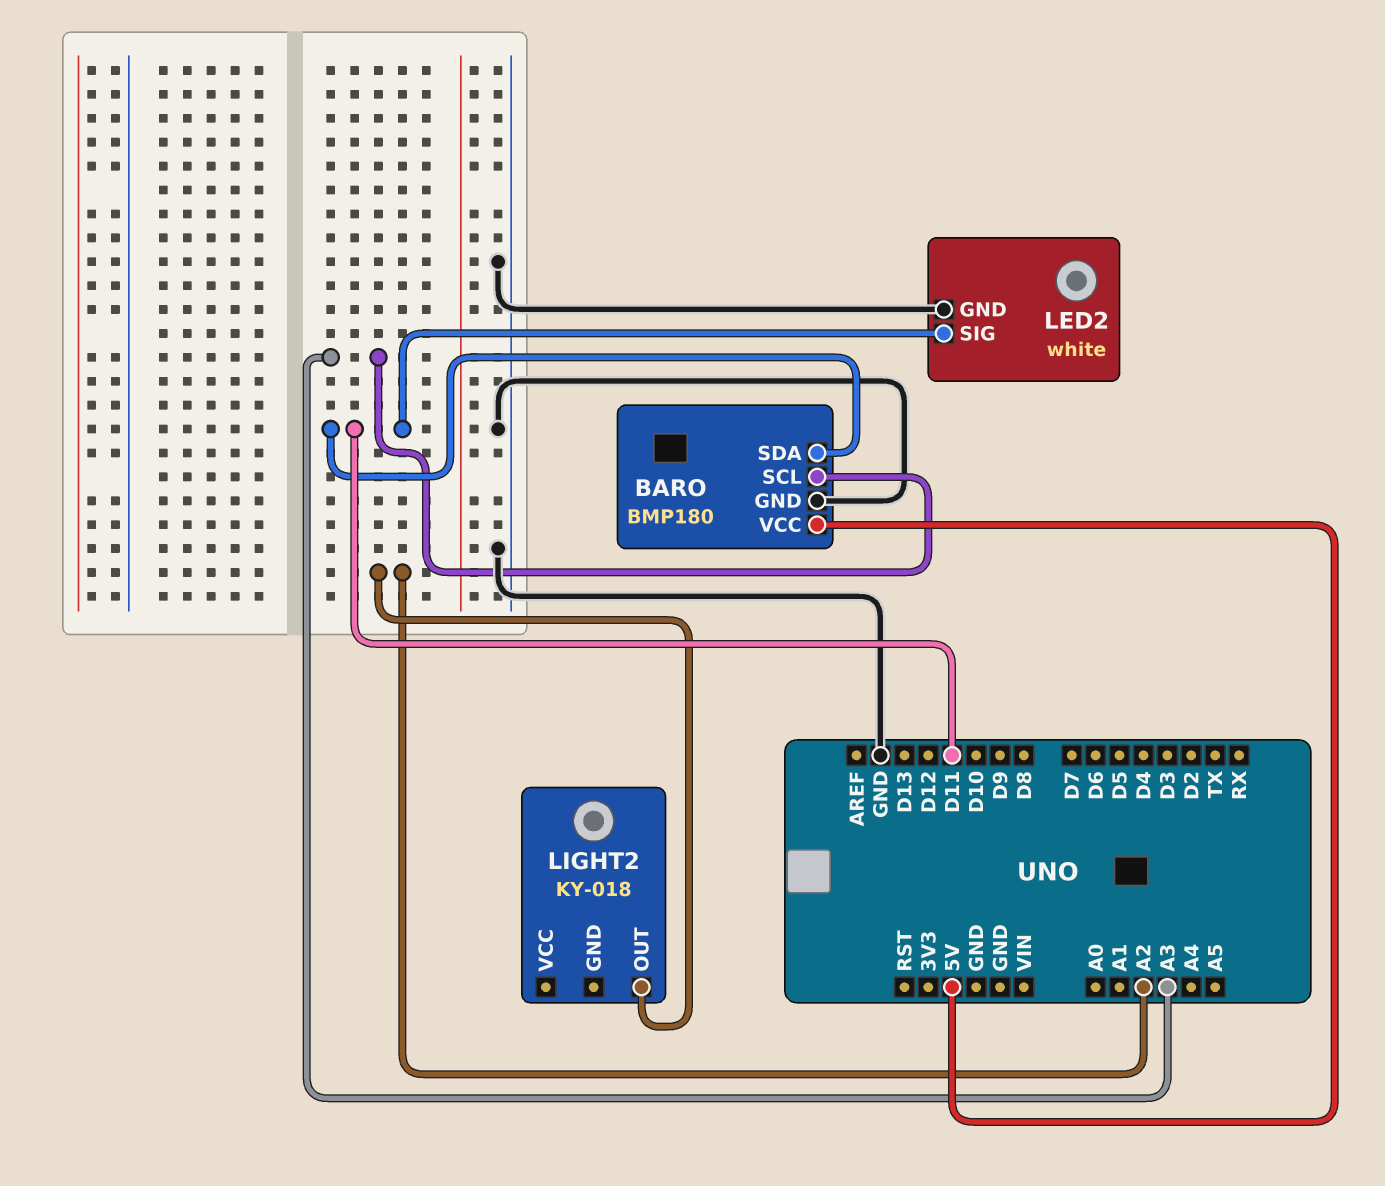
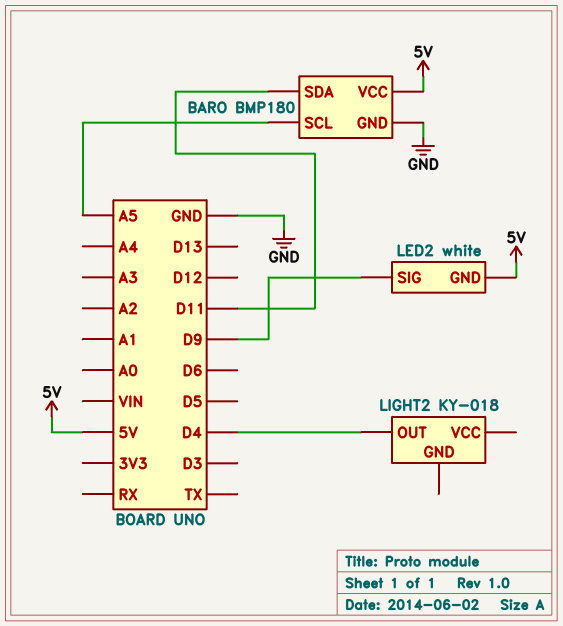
BARO pin SCL: A3 -> A5
LED2 pin GND: GND -> 5V
LED2 pin SIG: D11 -> D9
LIGHT2 pin OUT: A2 -> D4

